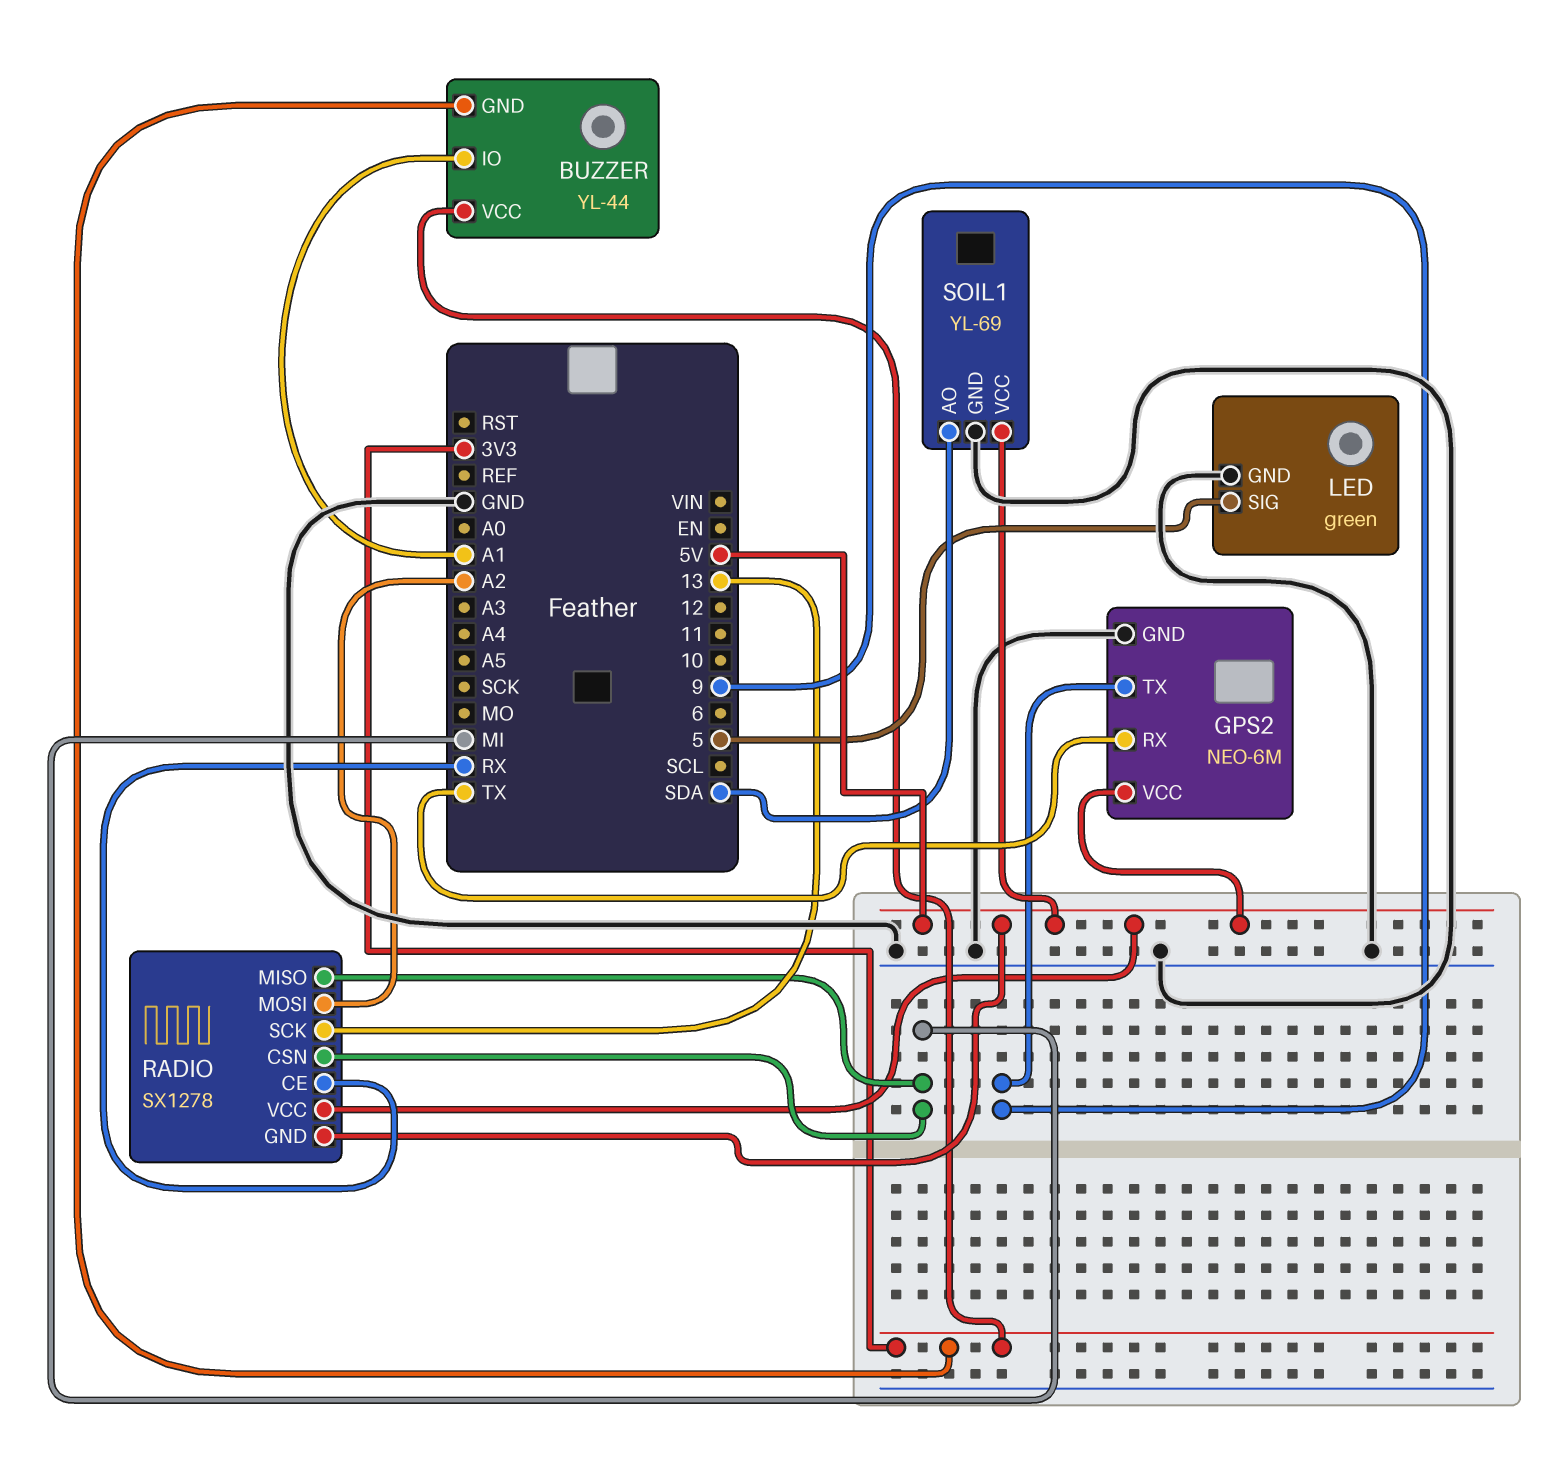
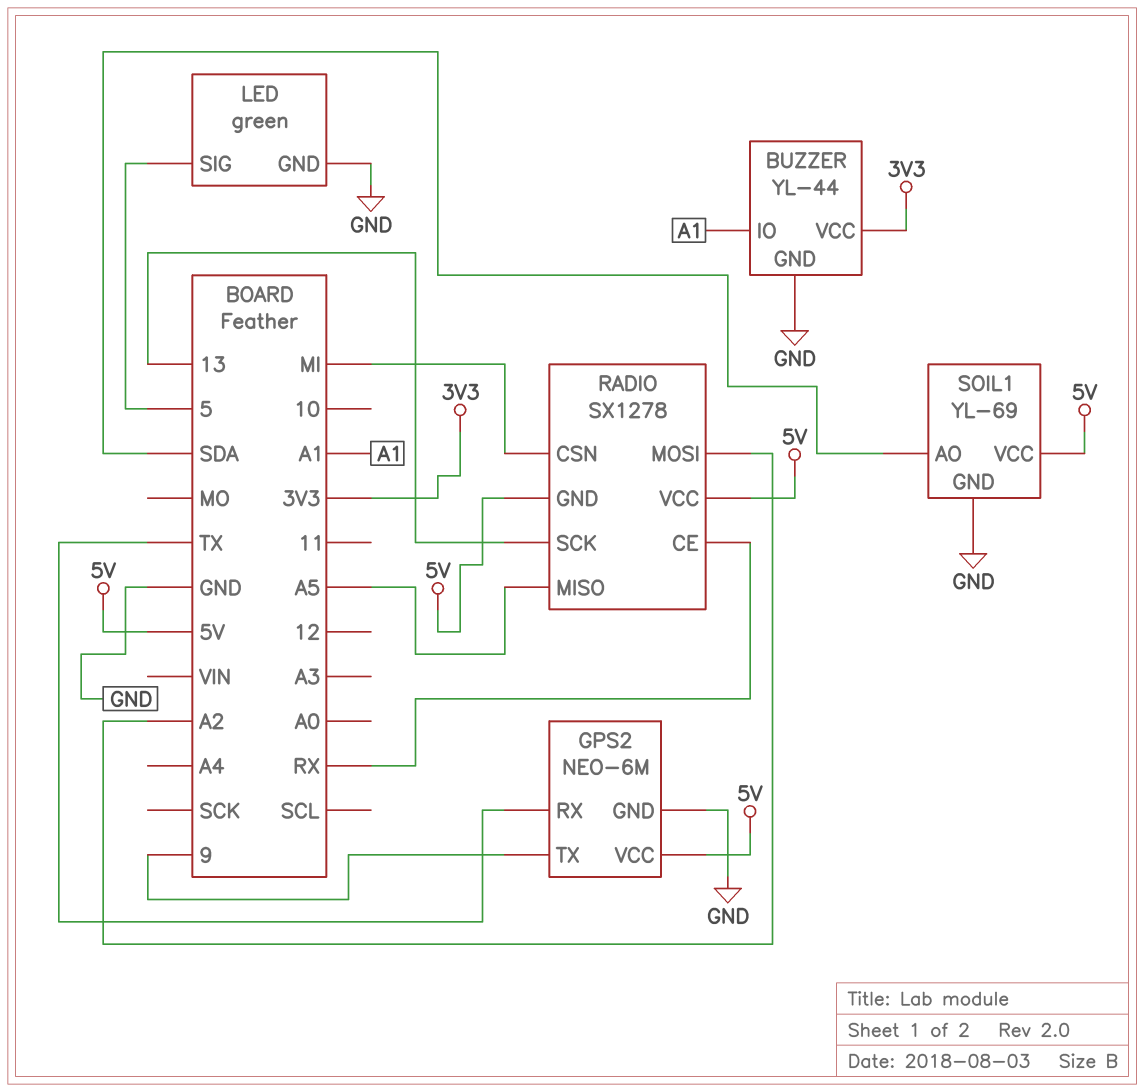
BUZZER pin GND: 3V3 -> GND
RADIO pin MISO: MI -> A5

